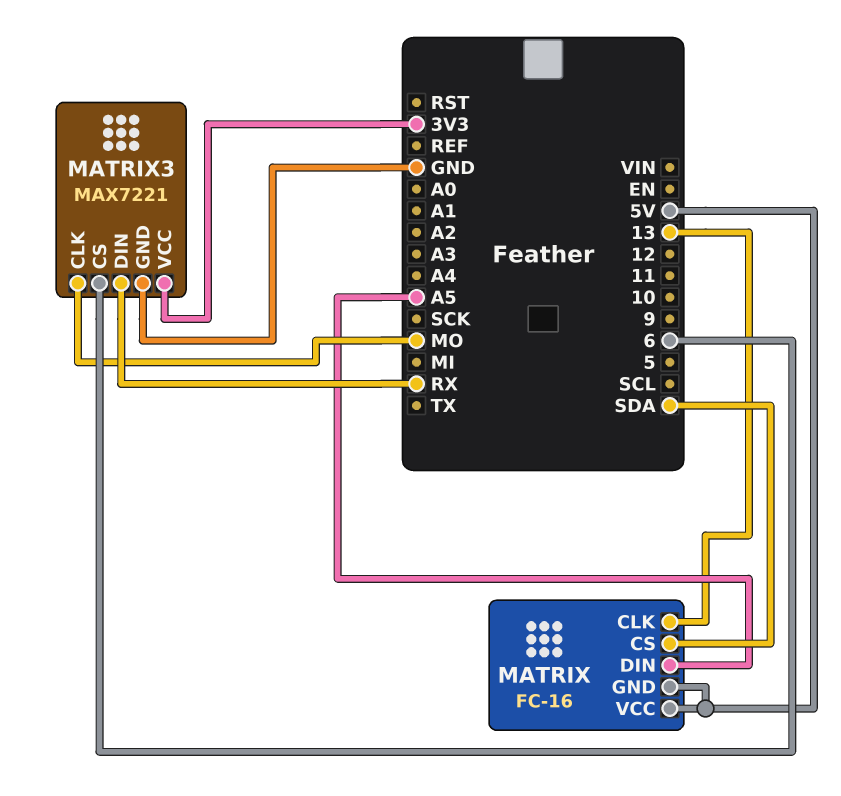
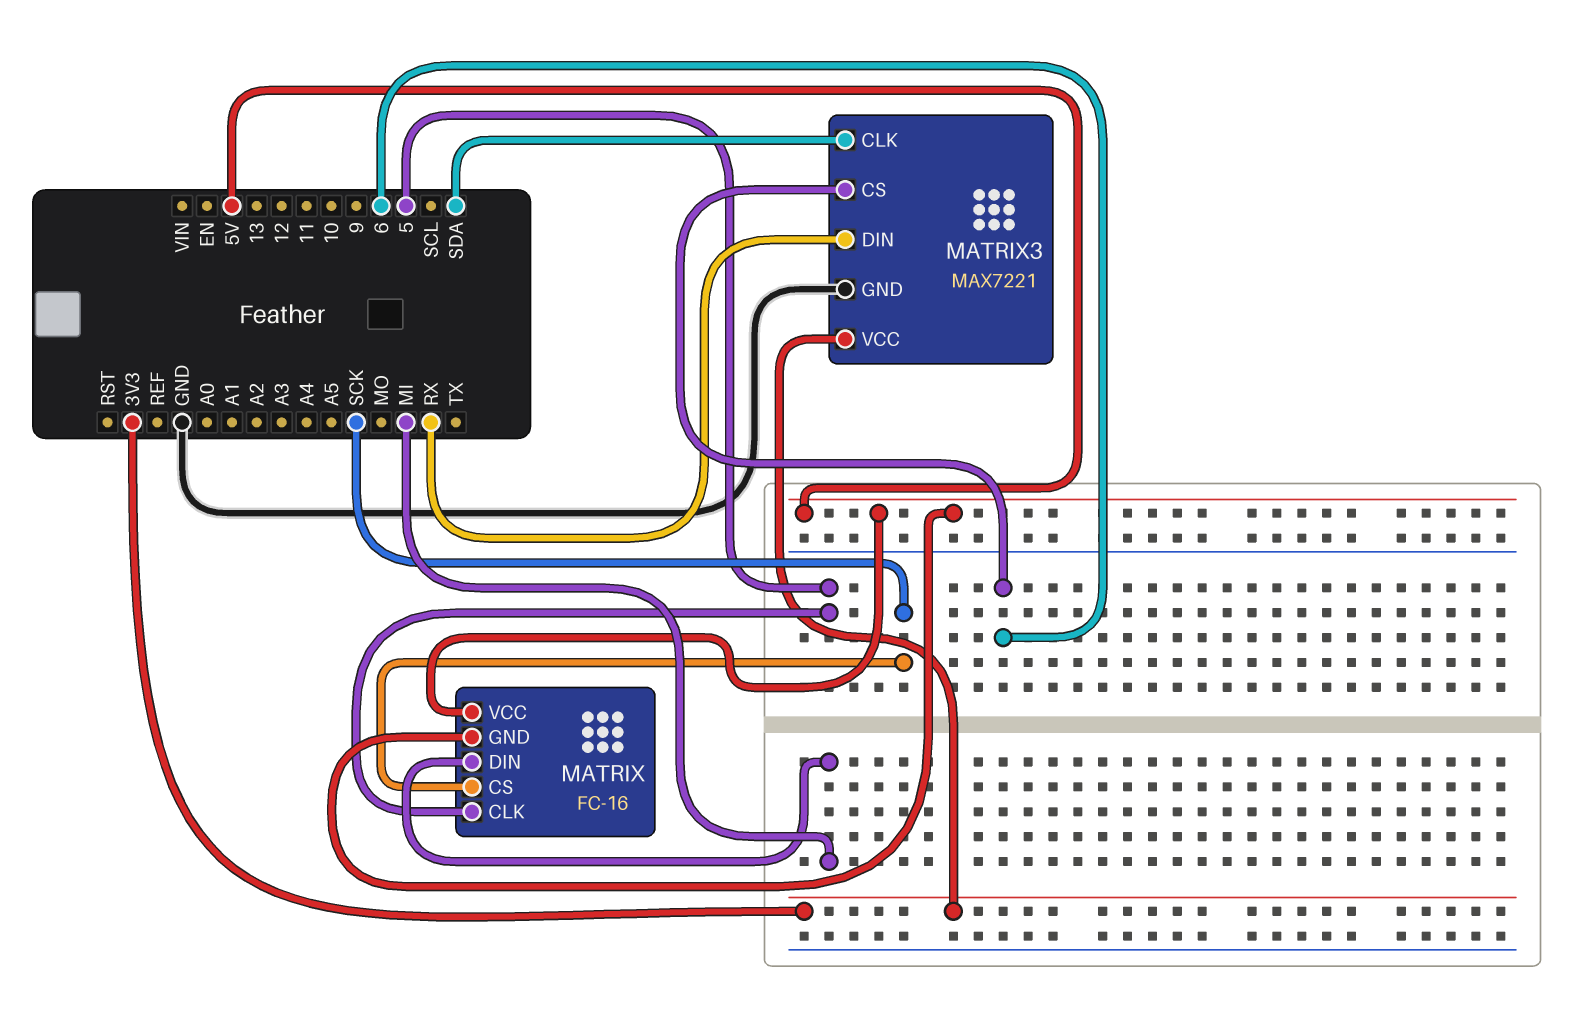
MATRIX pin CLK: 13 -> 5
MATRIX pin CS: SDA -> SCK
MATRIX pin DIN: A5 -> MI
MATRIX3 pin CLK: MO -> SDA

